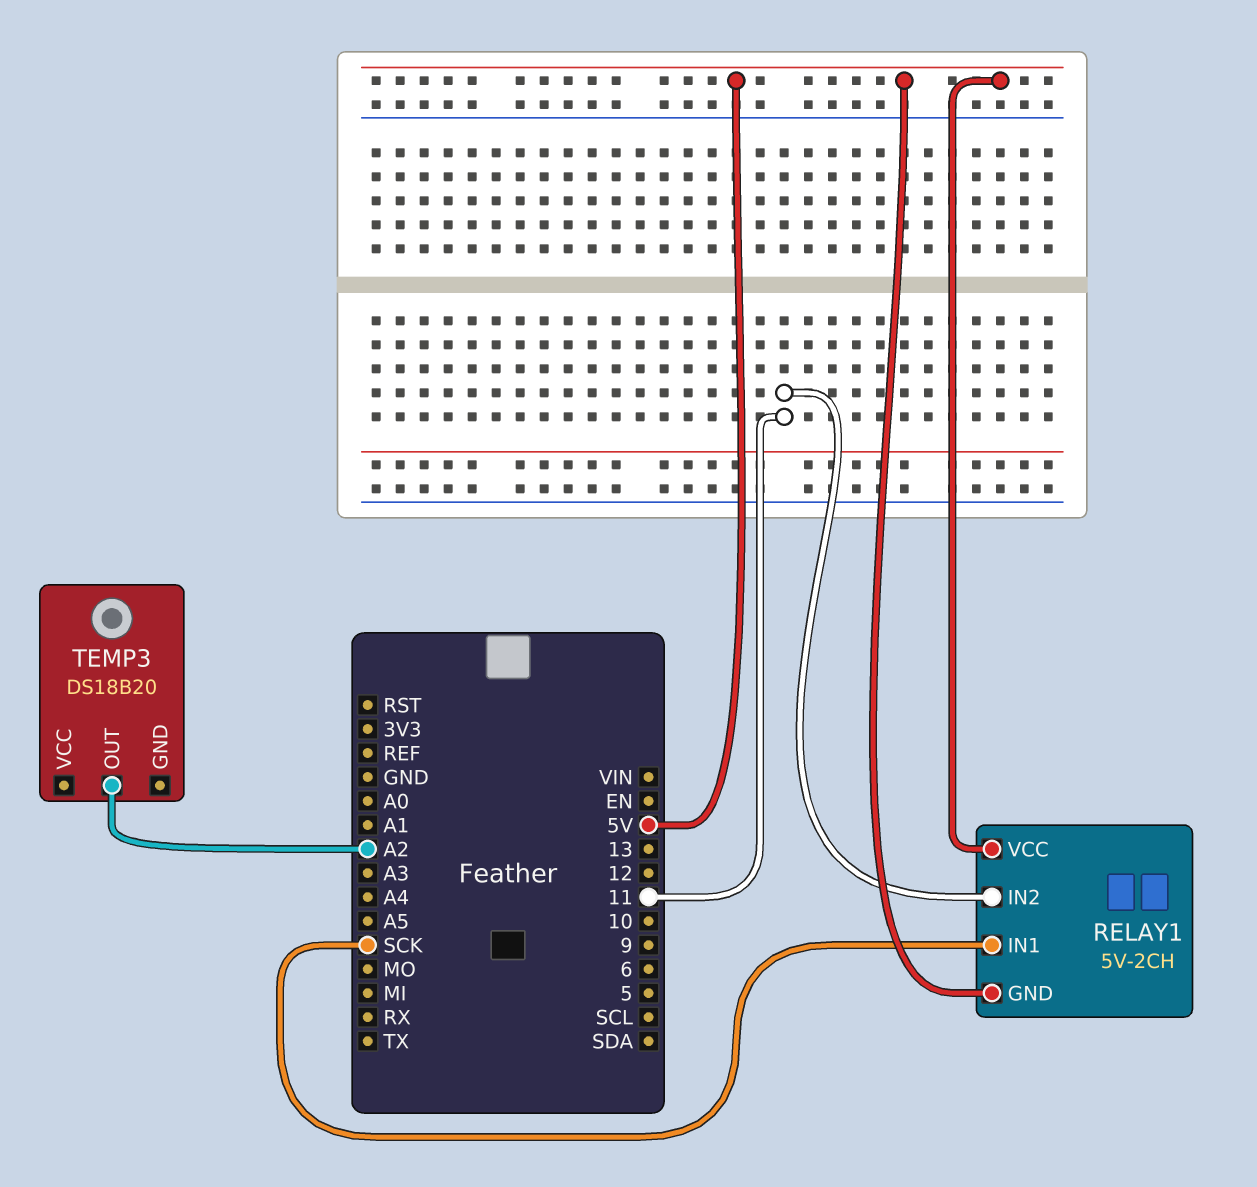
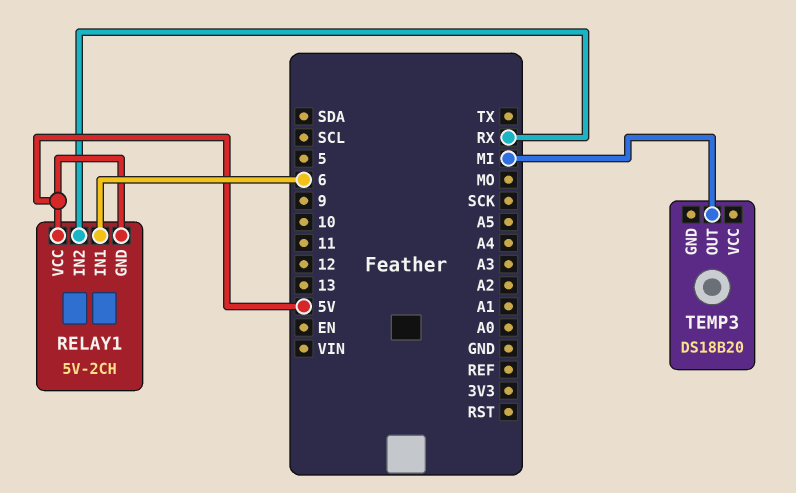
RELAY1 pin IN1: SCK -> 6
RELAY1 pin IN2: 11 -> RX
TEMP3 pin OUT: A2 -> MI

